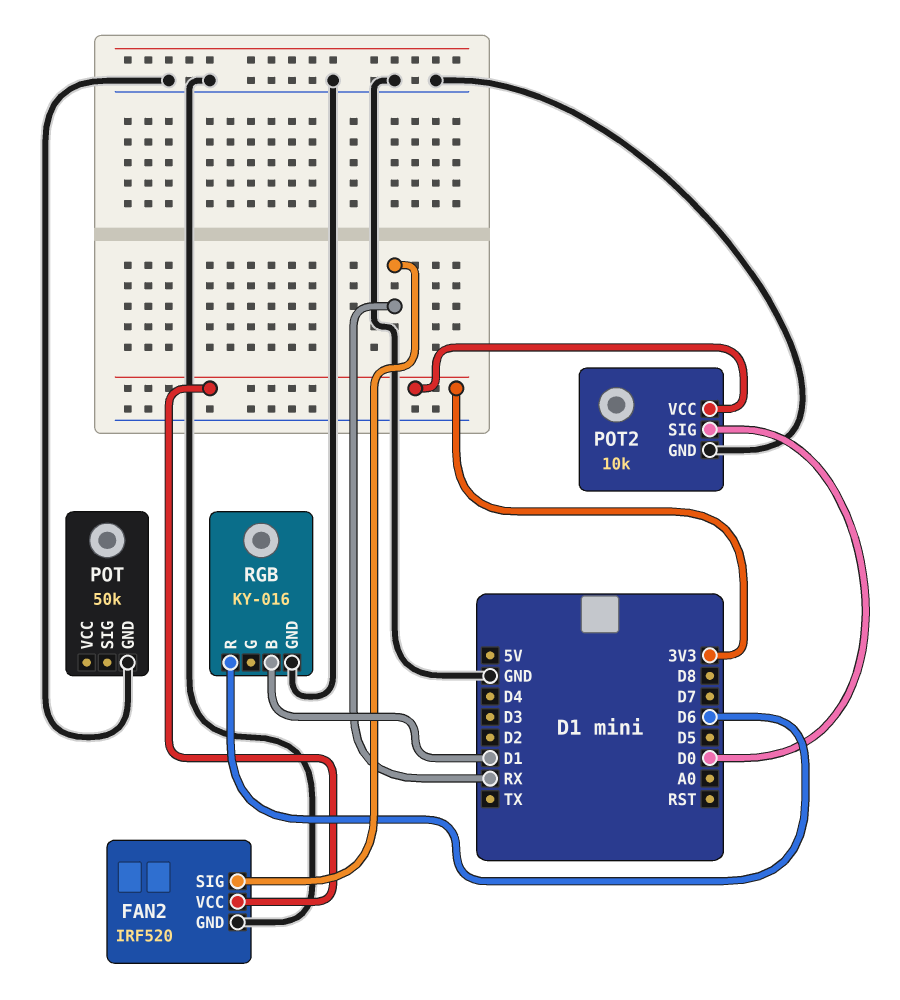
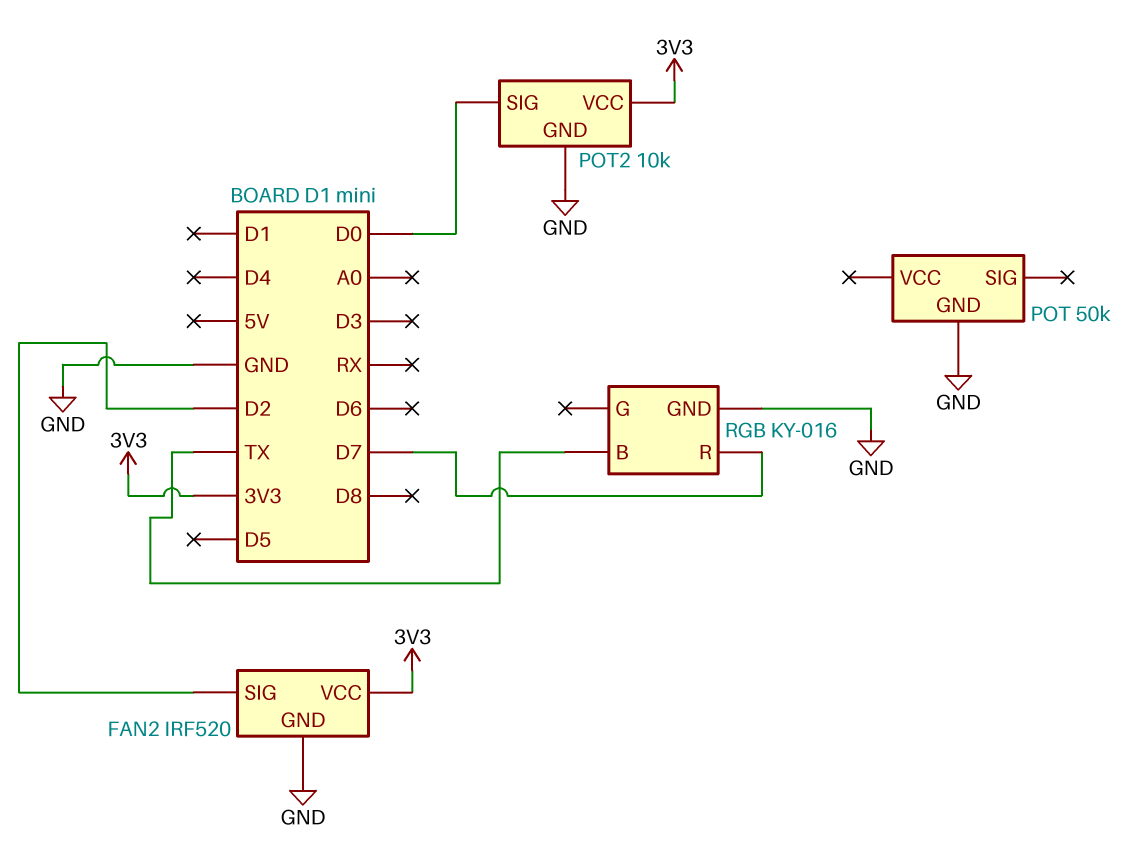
FAN2 pin SIG: RX -> D2
RGB pin B: D1 -> TX
RGB pin R: D6 -> D7

